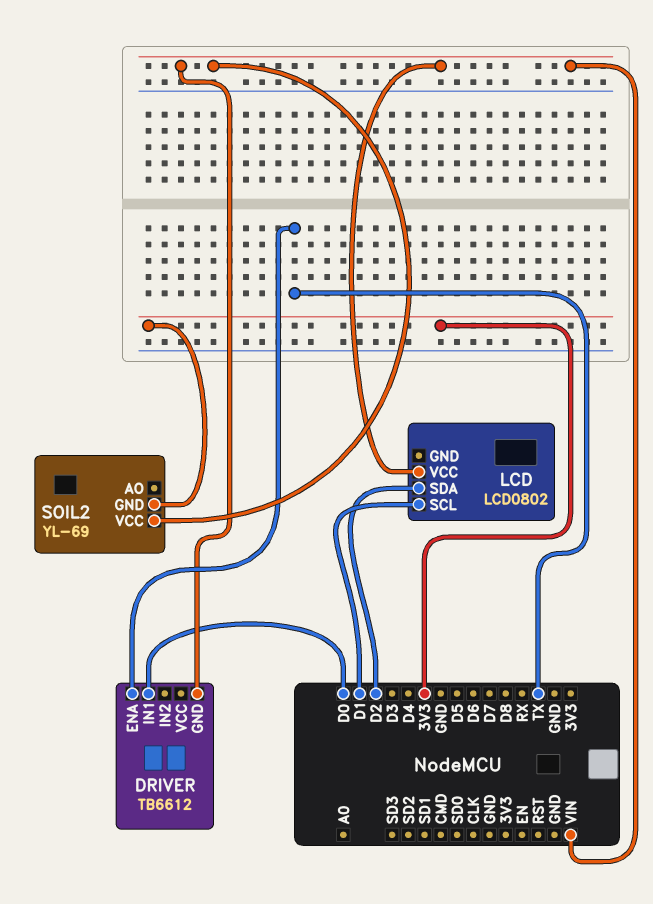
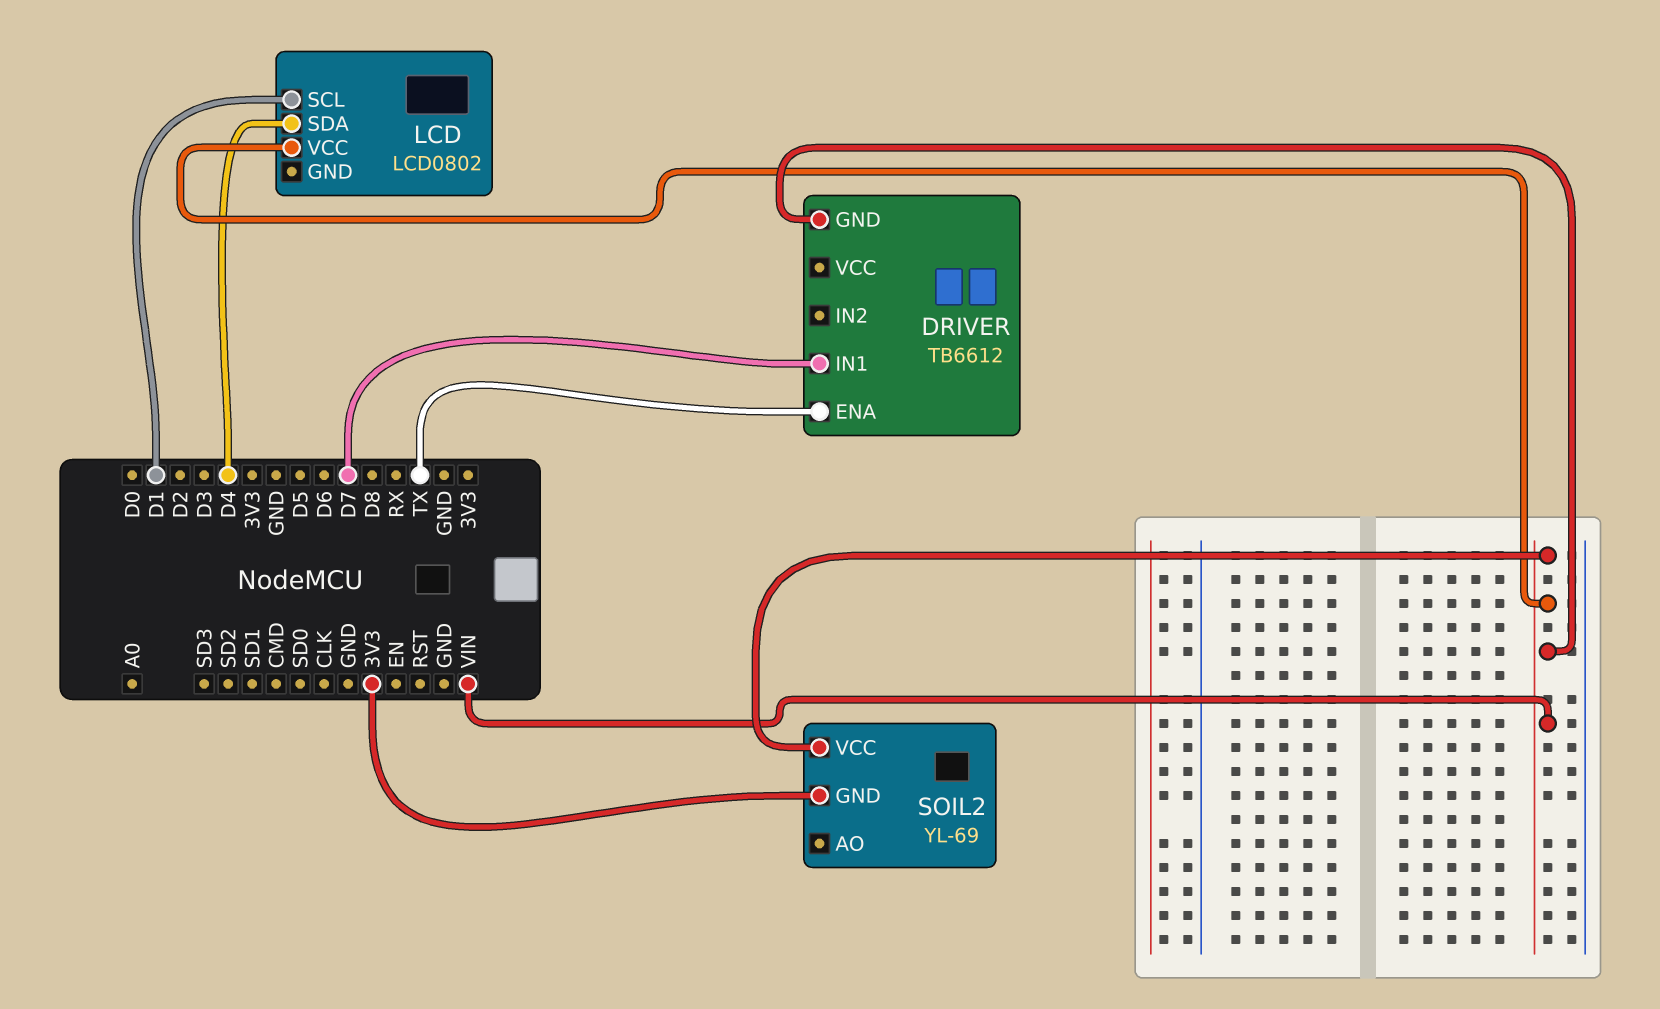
DRIVER pin IN1: D0 -> D7
LCD pin SDA: D2 -> D4

